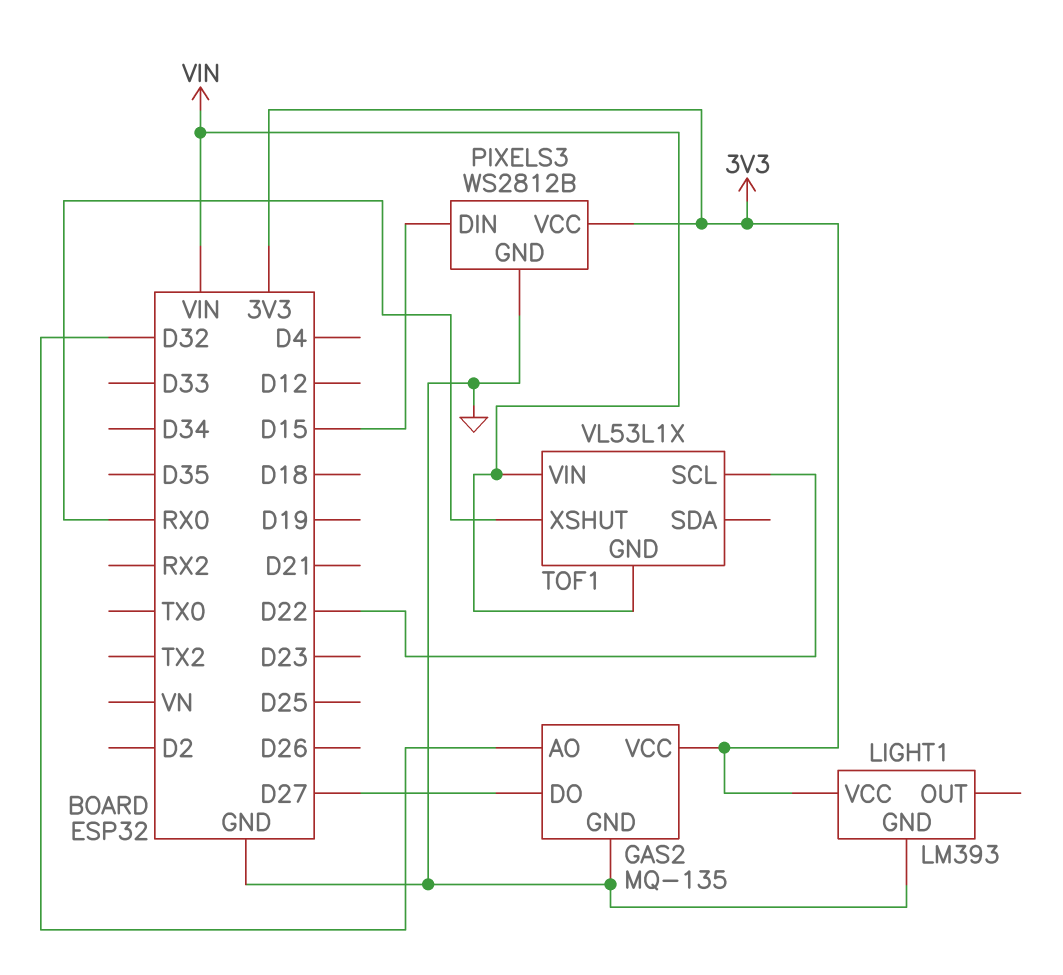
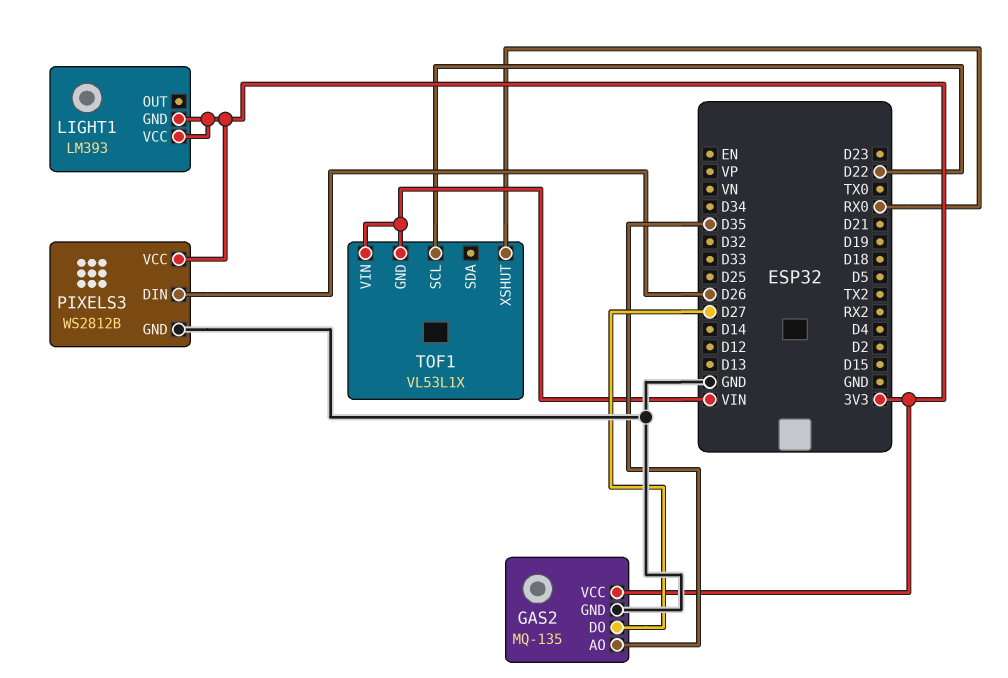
GAS2 pin AO: D32 -> D35
LIGHT1 pin GND: GND -> 3V3
PIXELS3 pin DIN: D15 -> D26

